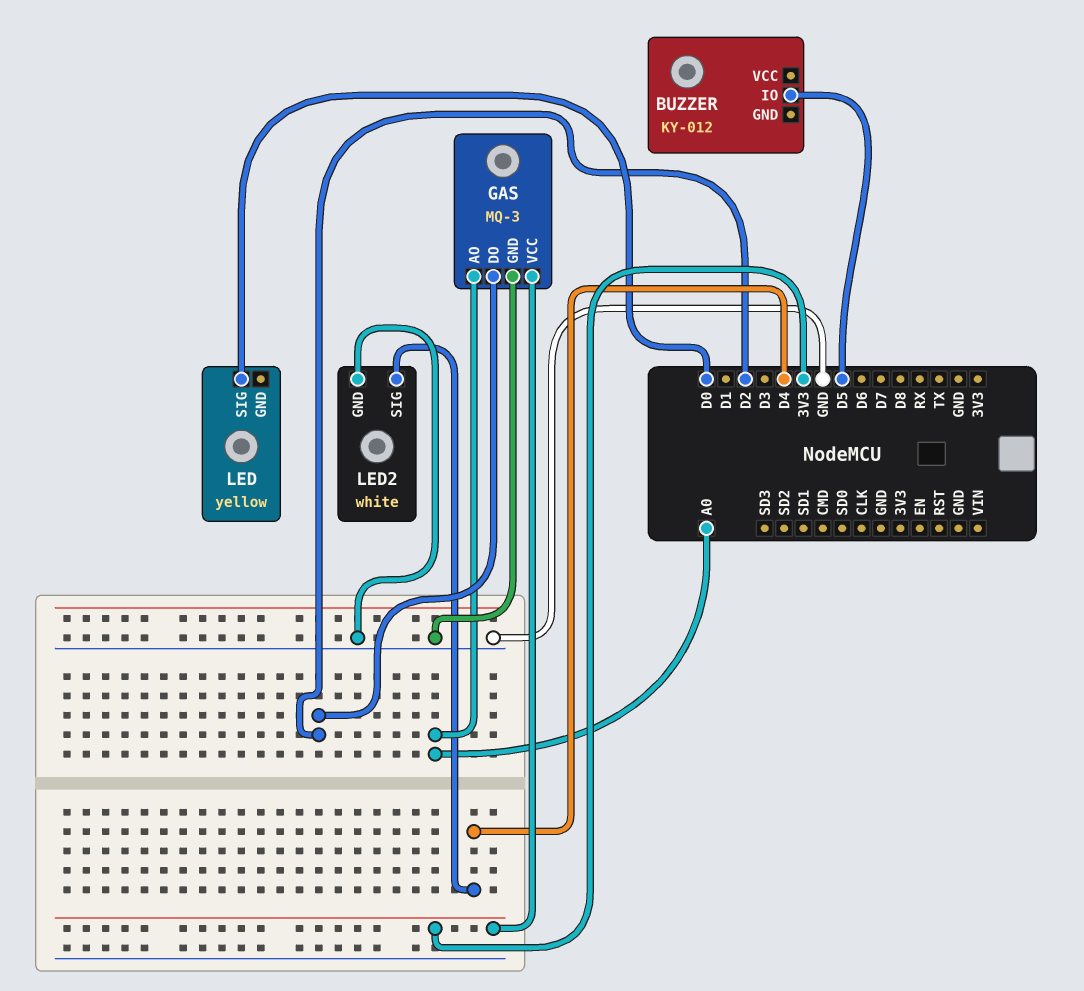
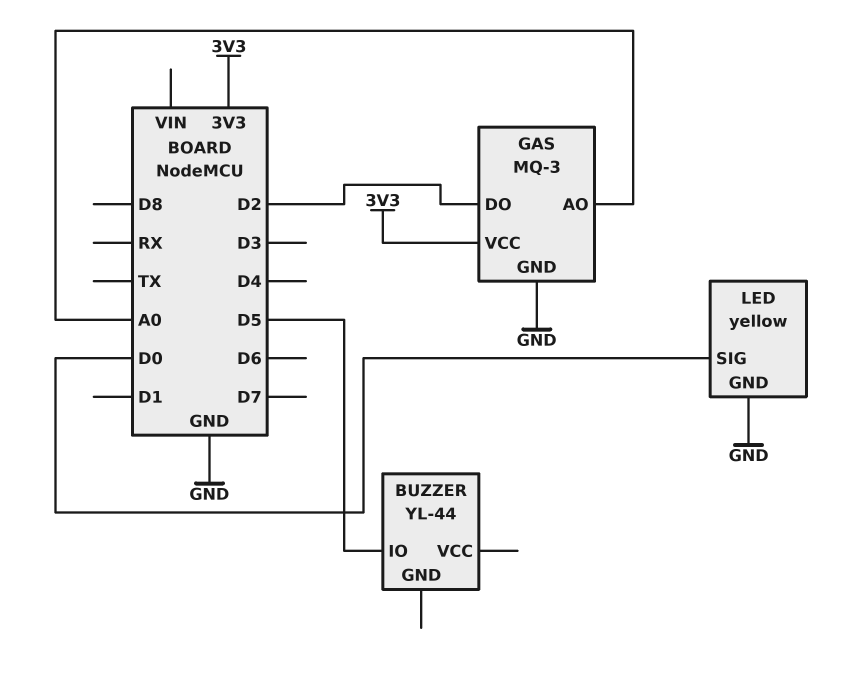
BUZZER: KY-012 -> YL-44
LED pin GND: none -> GND
LED2: white -> none
LED2 pin GND: GND -> none
LED2 pin SIG: D4 -> none

